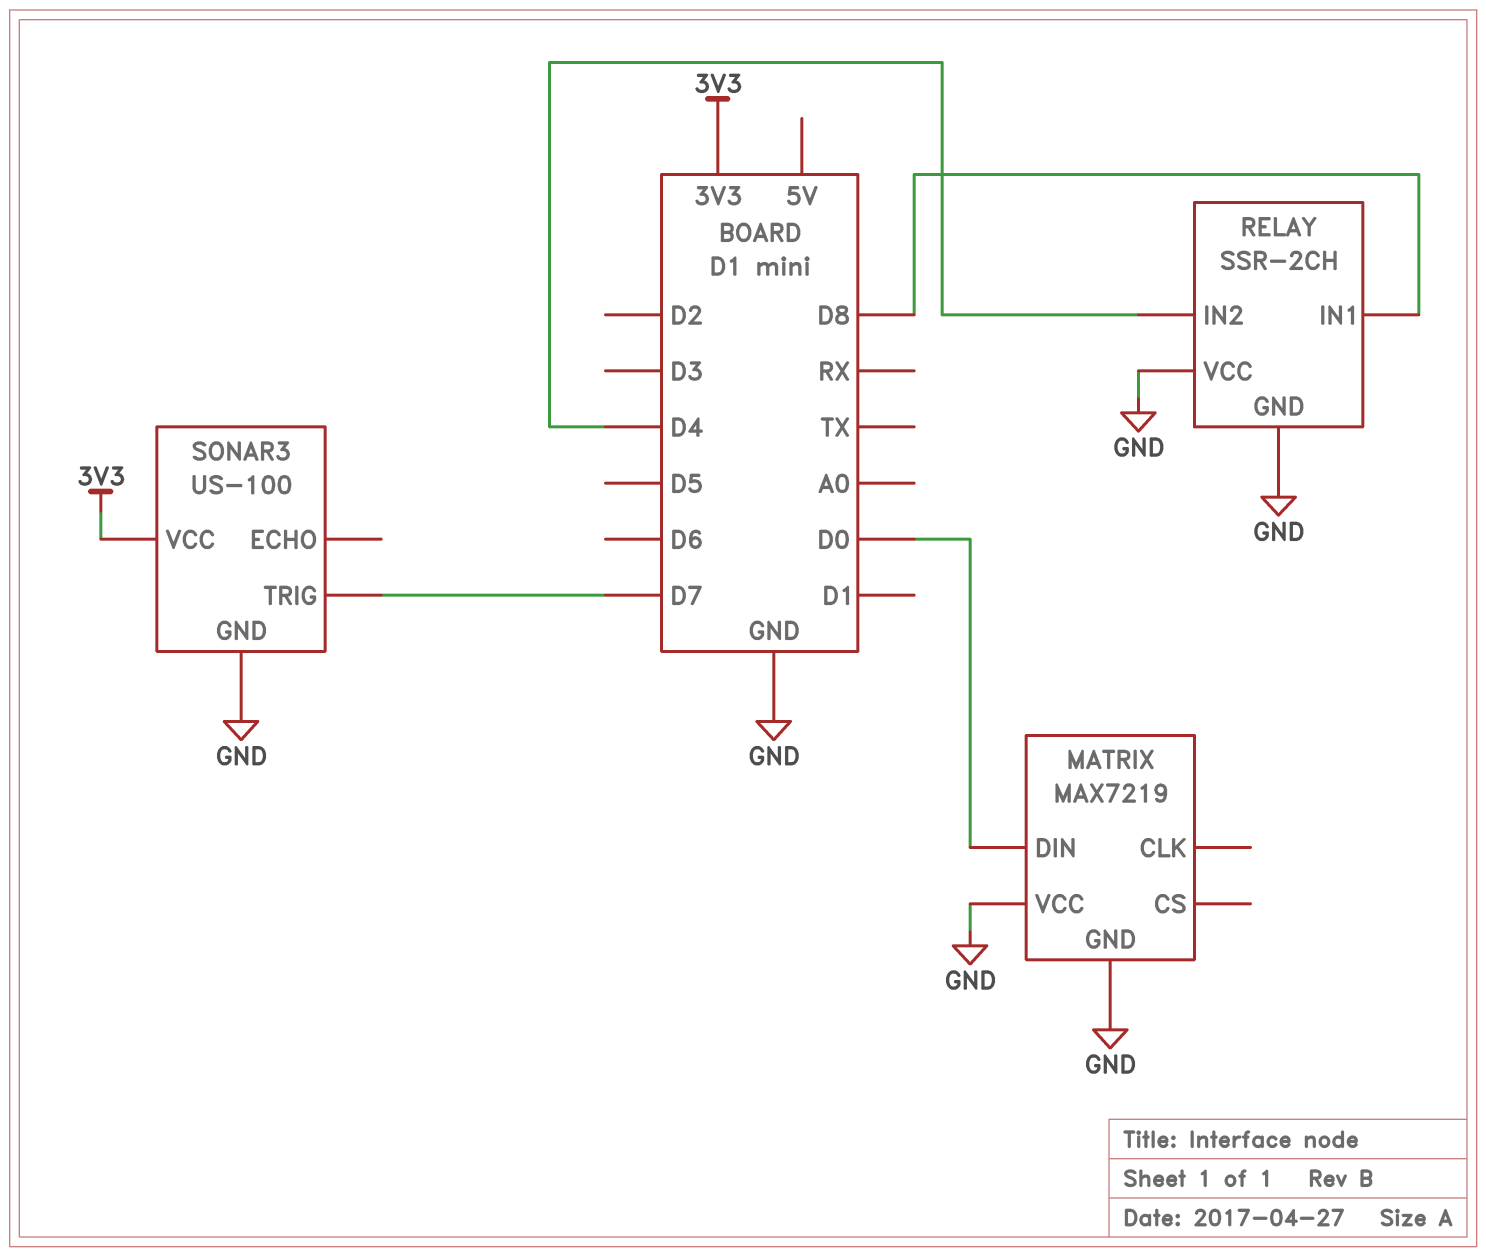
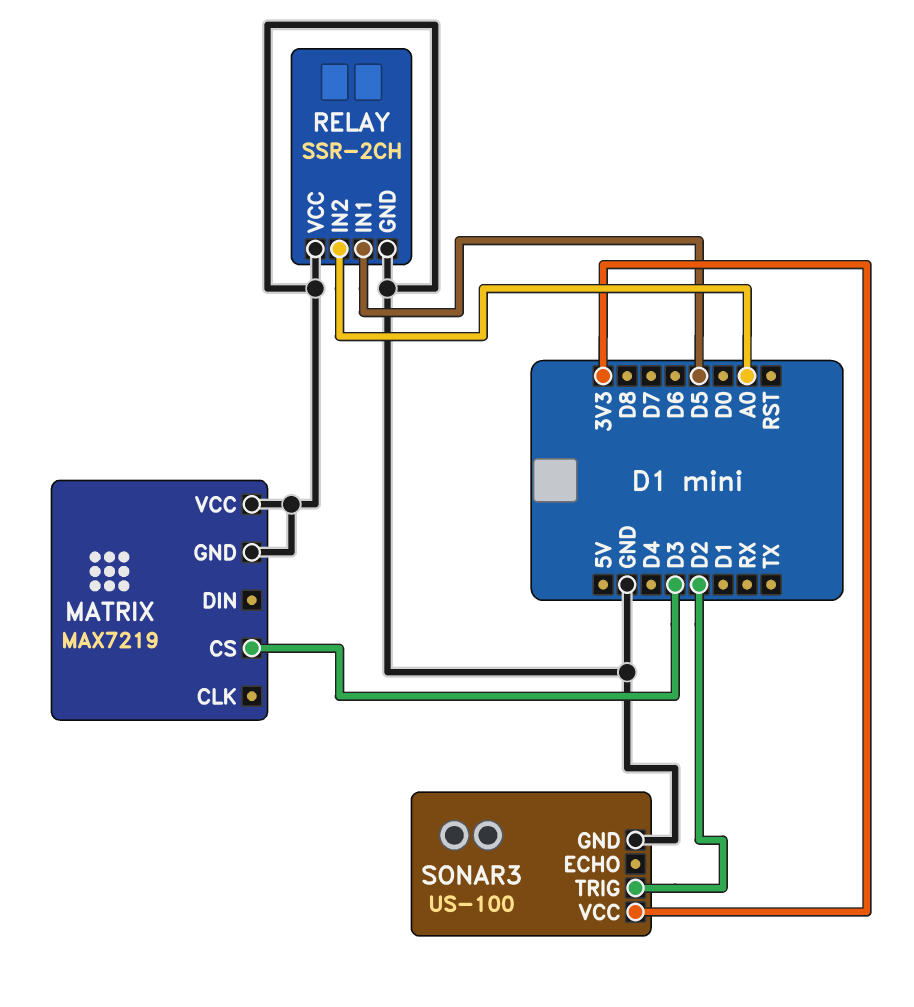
MATRIX pin CS: none -> D3
MATRIX pin DIN: D0 -> none
RELAY pin IN1: D8 -> D5
RELAY pin IN2: D4 -> A0
SONAR3 pin TRIG: D7 -> D2

